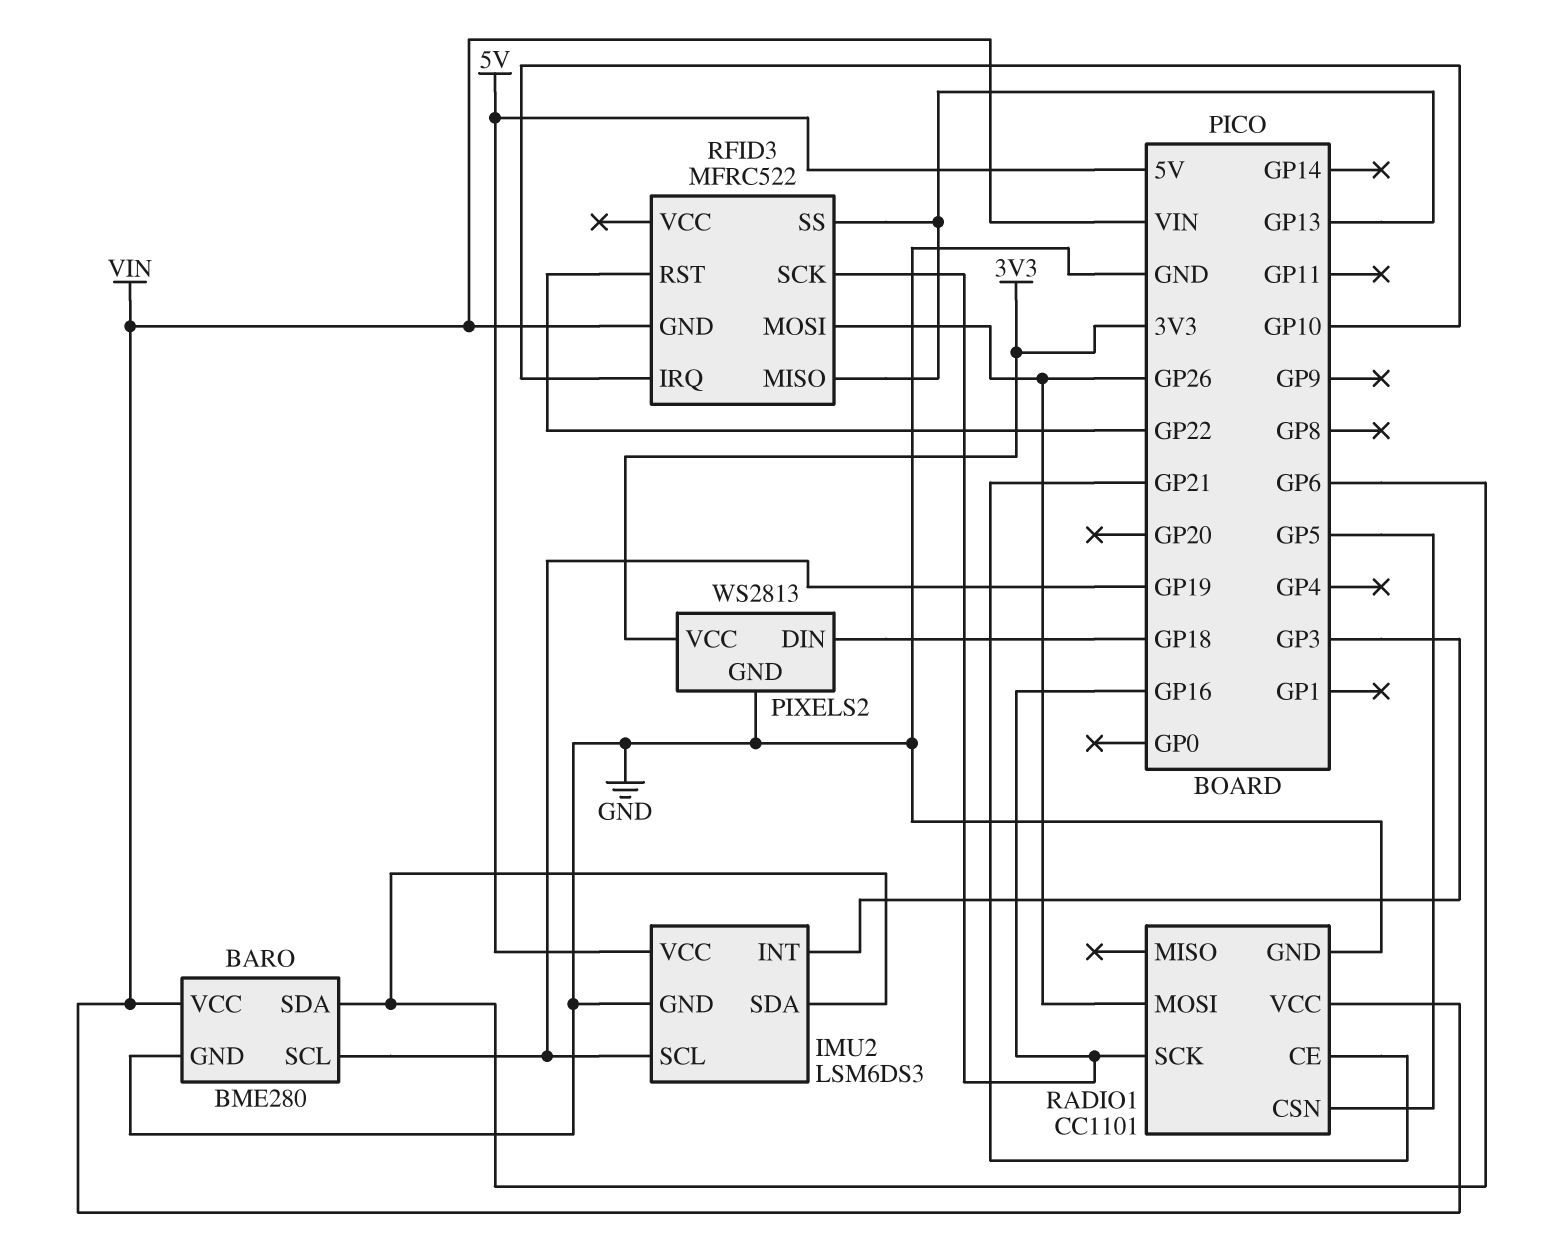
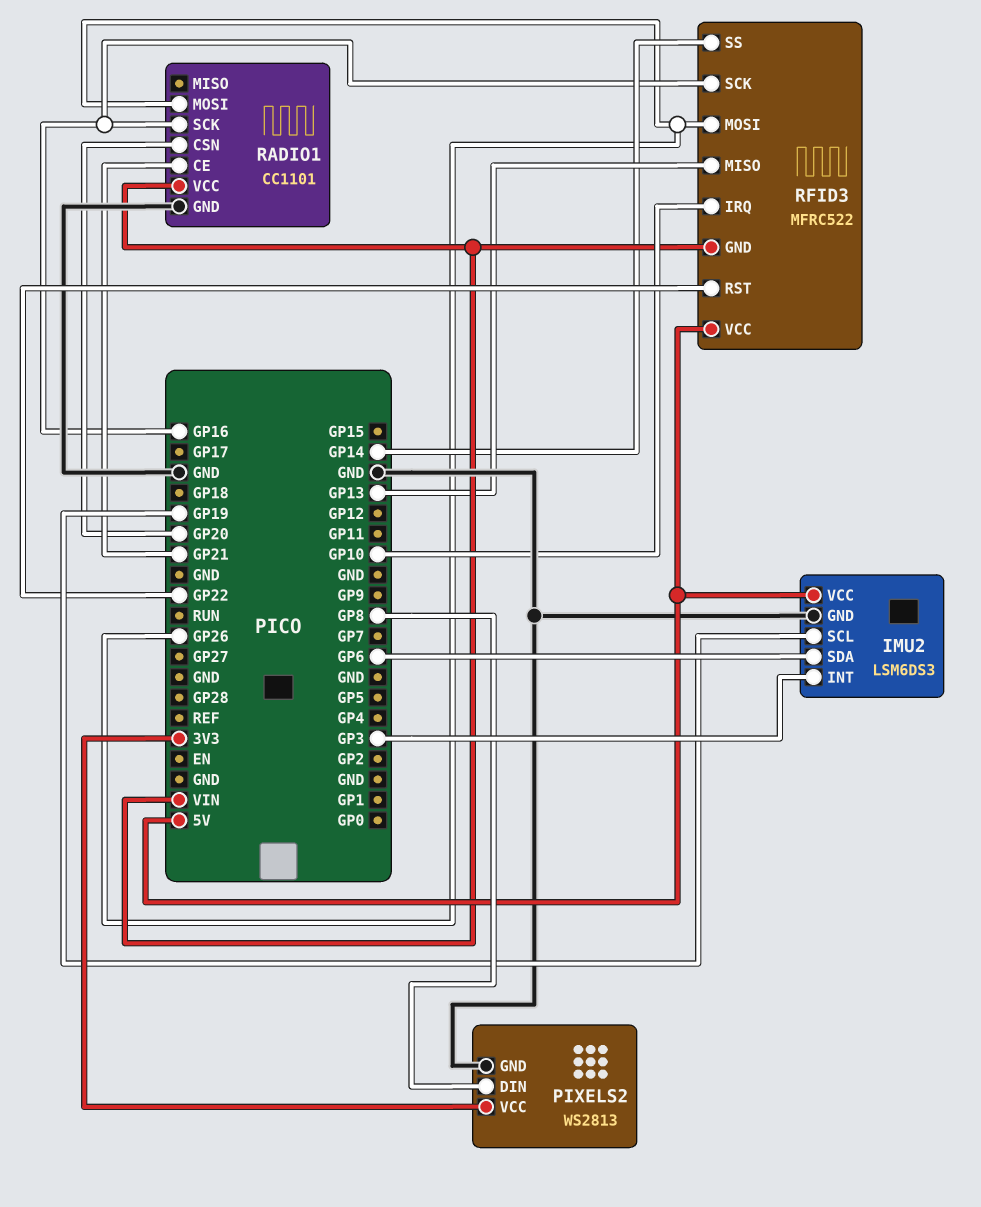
BARO: BME280 -> none
BARO pin GND: GND -> none
BARO pin SCL: GP19 -> none
BARO pin SDA: GP6 -> none
BARO pin VCC: VIN -> none
PIXELS2 pin DIN: GP18 -> GP8
RADIO1 pin CSN: GP5 -> GP20
RFID3 pin SS: GP13 -> GP14
RFID3 pin VCC: none -> 5V

